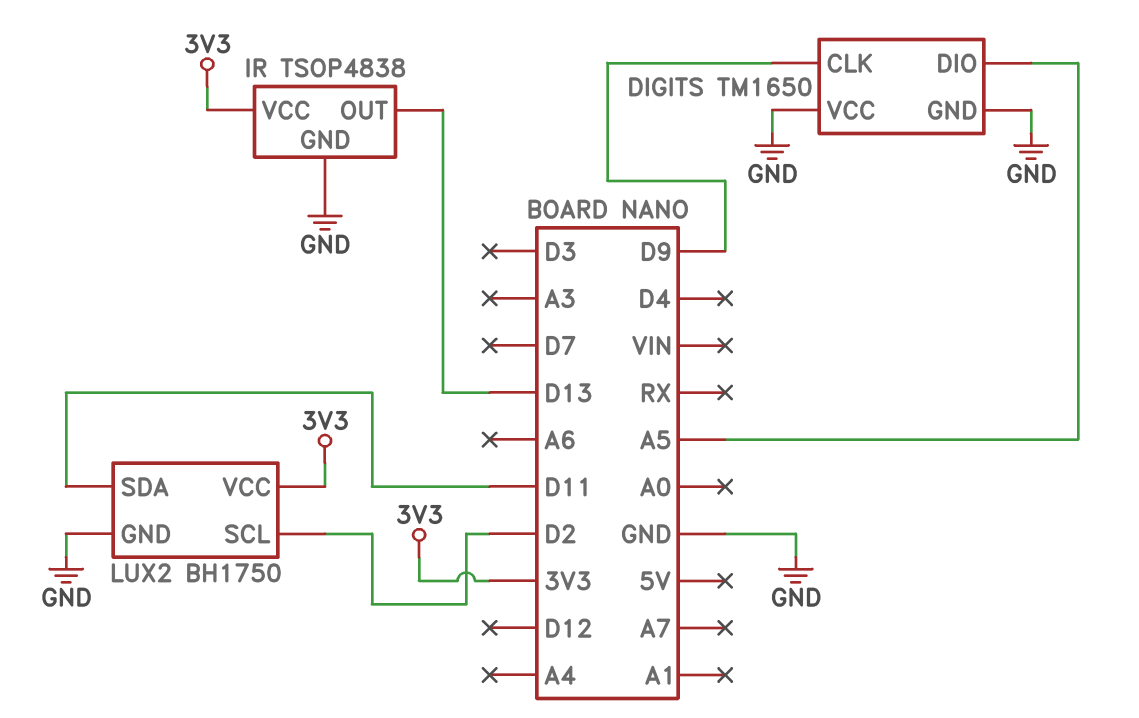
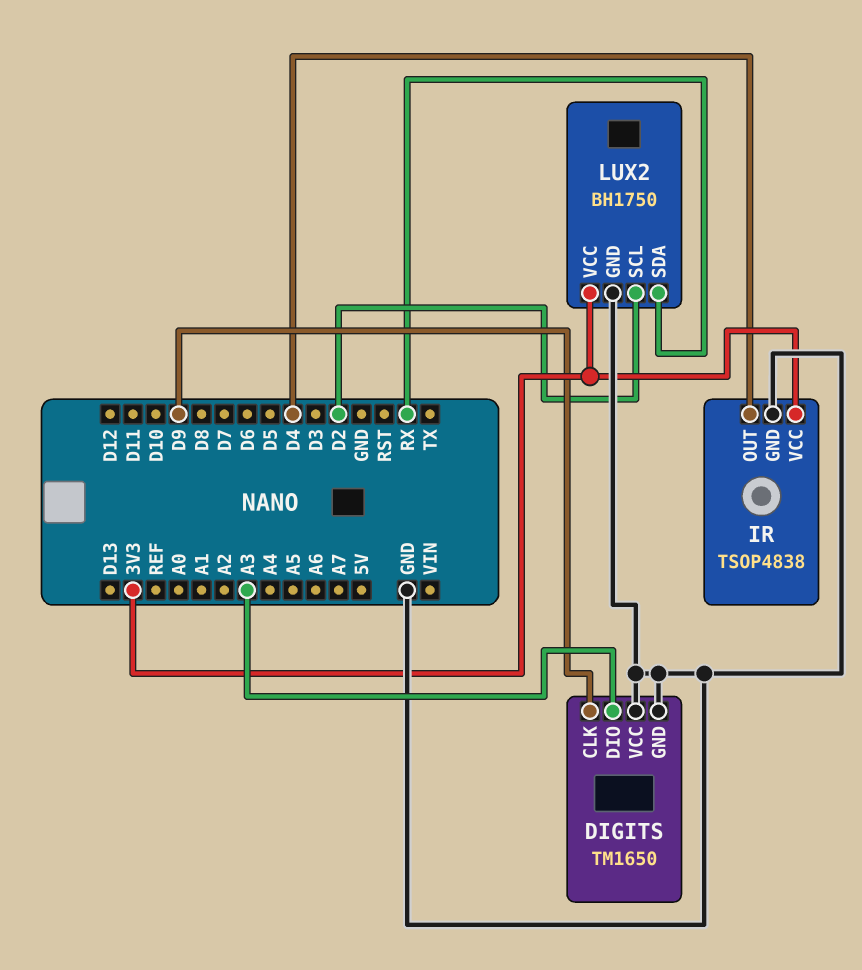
DIGITS pin DIO: A5 -> A3
IR pin OUT: D13 -> D4
LUX2 pin SDA: D11 -> RX

